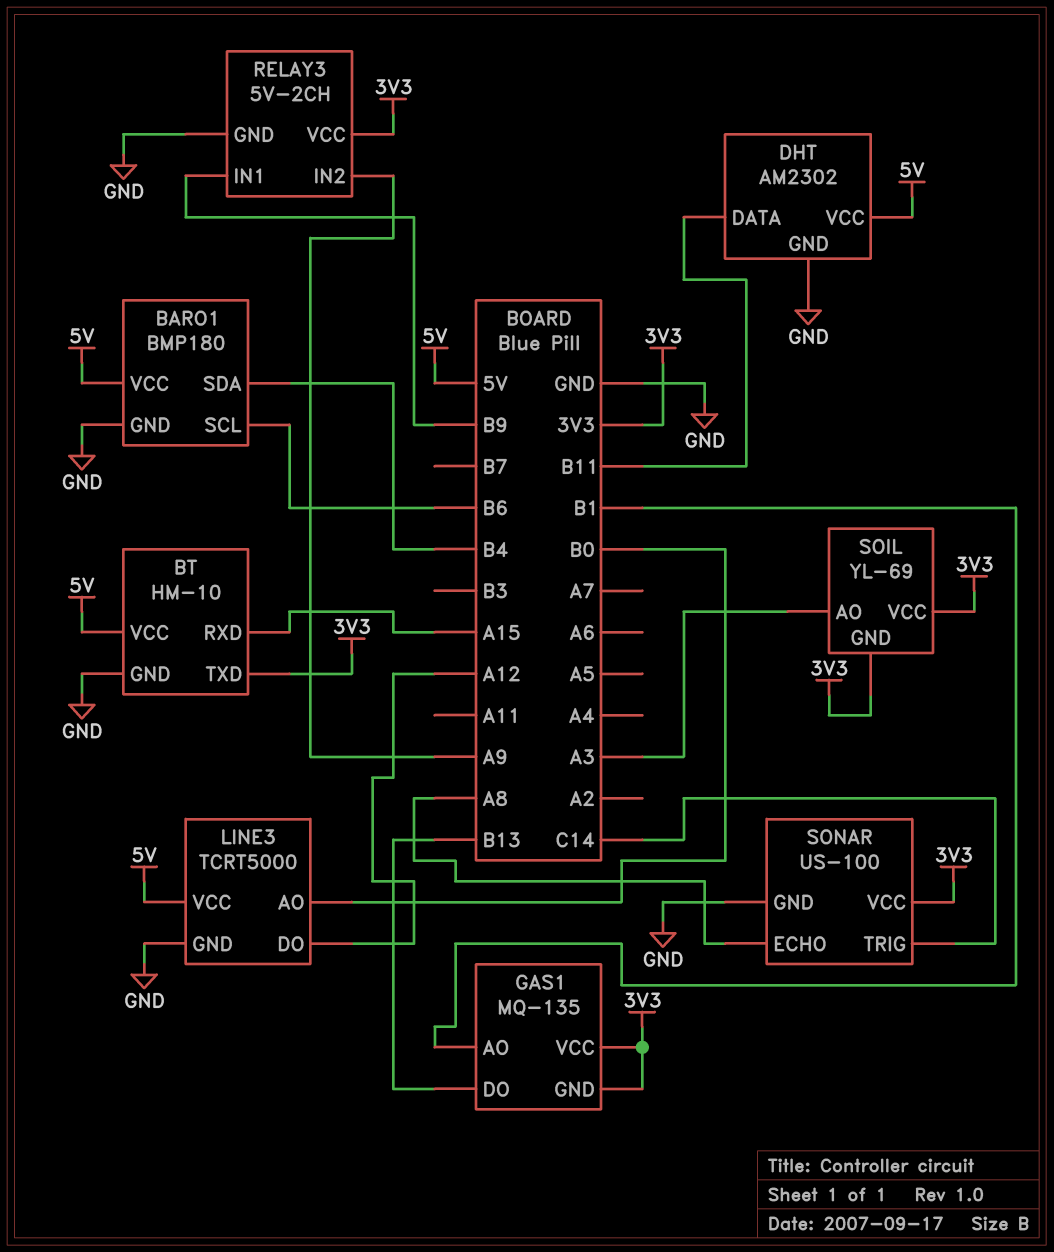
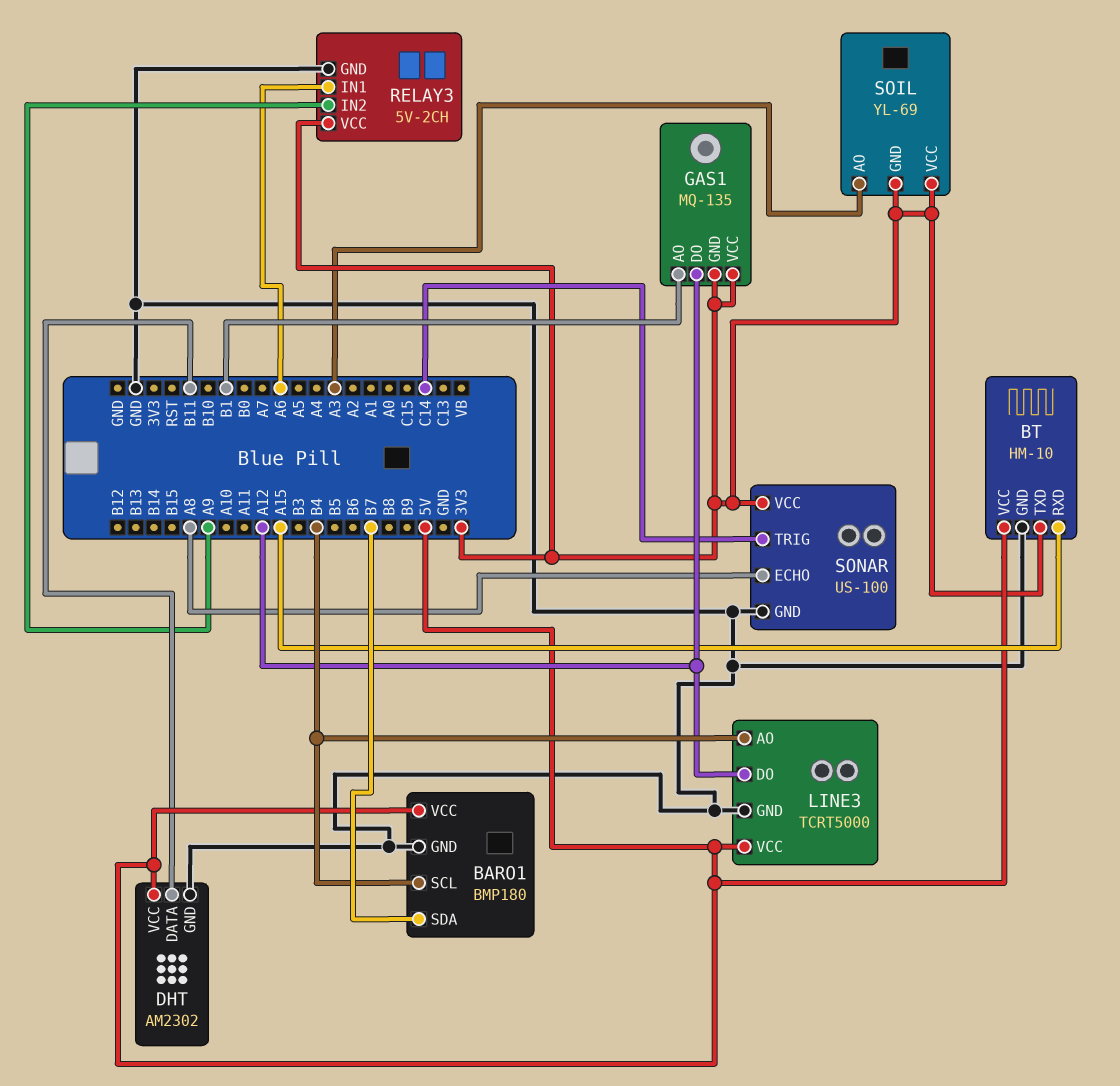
BARO1 pin SCL: B6 -> B4
BARO1 pin SDA: B4 -> B7
GAS1 pin DO: B13 -> A12
LINE3 pin AO: B0 -> B4
RELAY3 pin IN1: B9 -> A6

